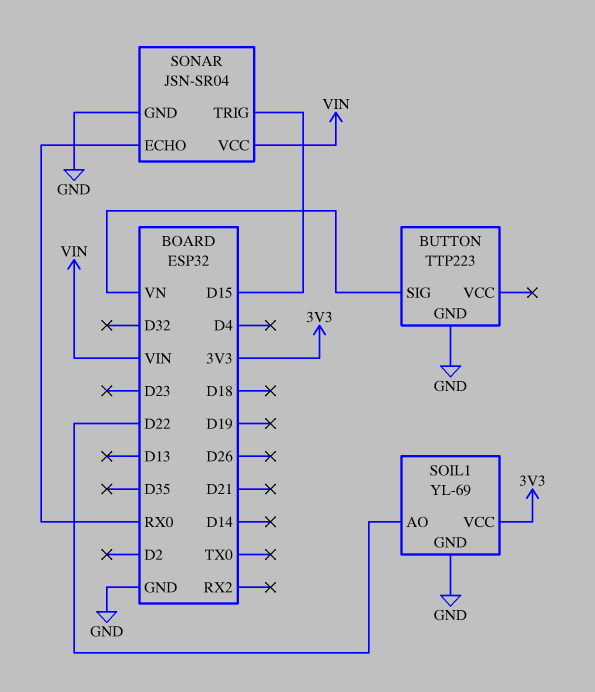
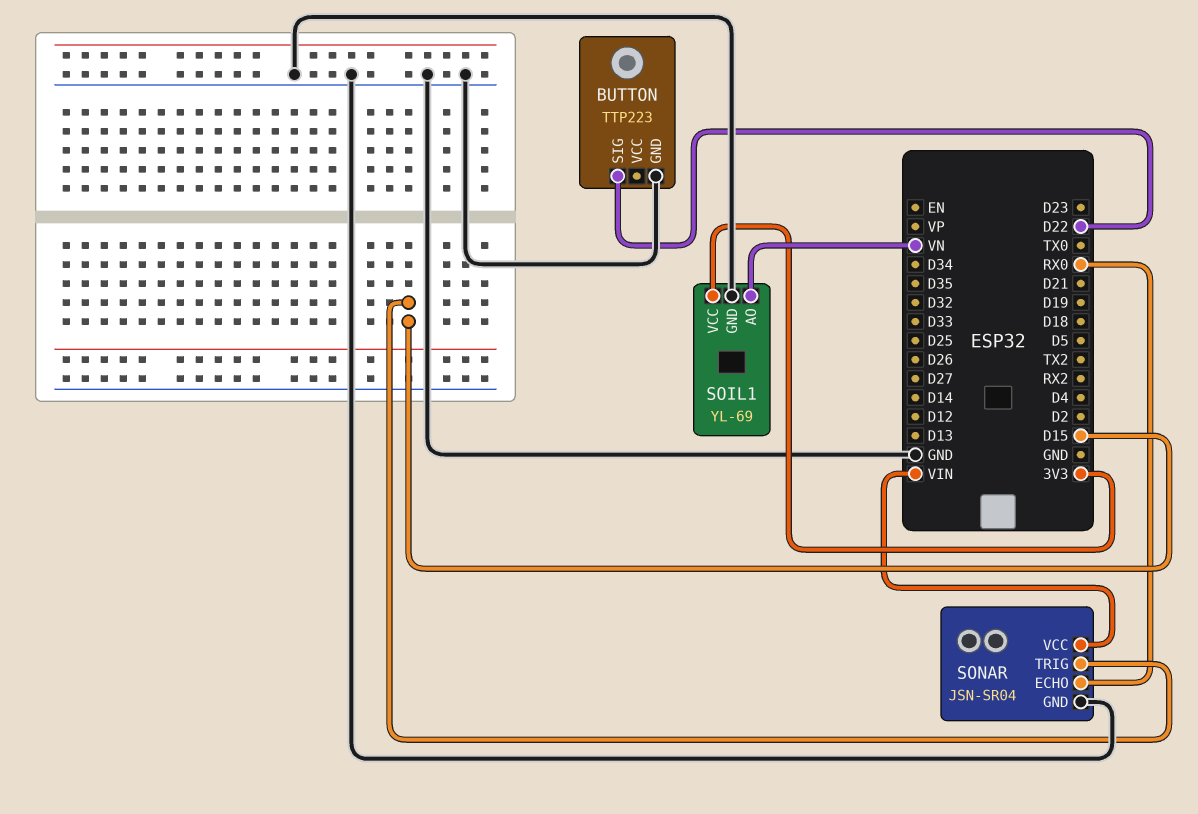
BUTTON pin SIG: VN -> D22
SOIL1 pin AO: D22 -> VN

